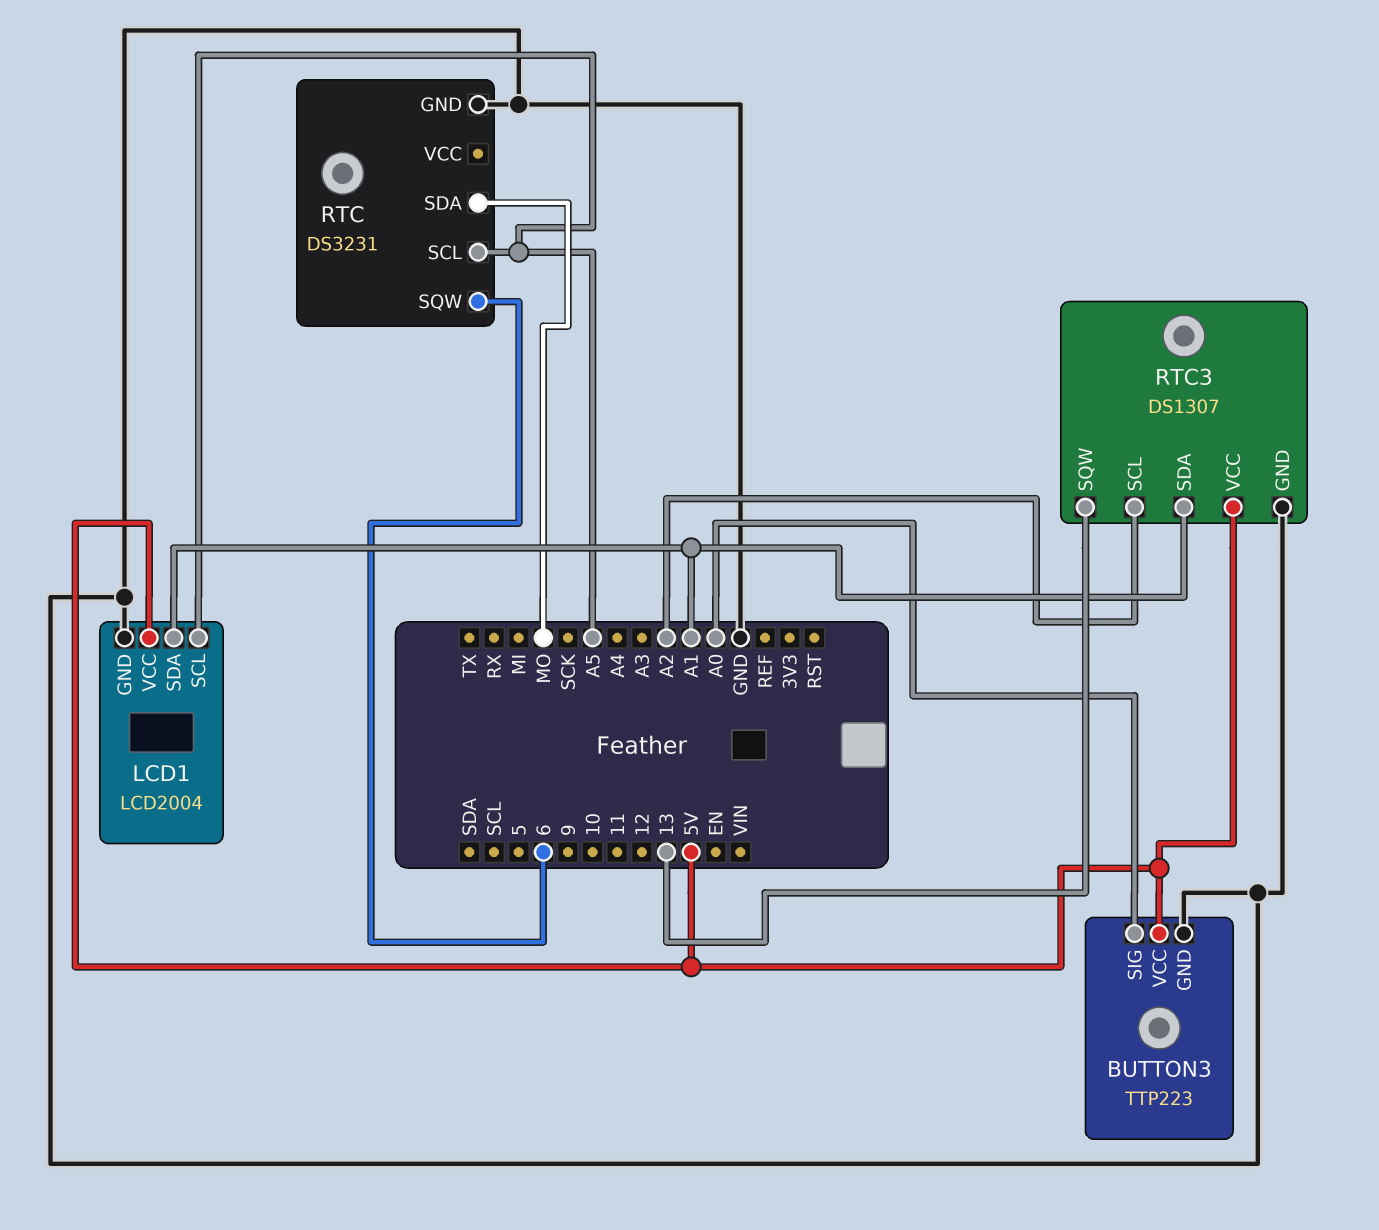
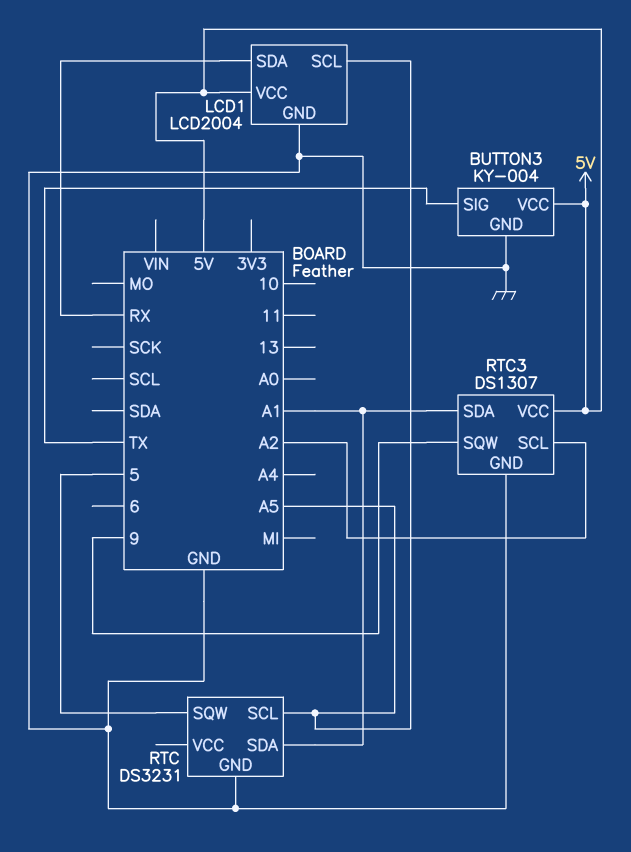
BUTTON3: TTP223 -> KY-004
BUTTON3 pin SIG: A0 -> TX
LCD1 pin SDA: A1 -> RX
RTC pin SDA: MO -> A1
RTC pin SQW: 6 -> 5
RTC3 pin SQW: 13 -> 9

